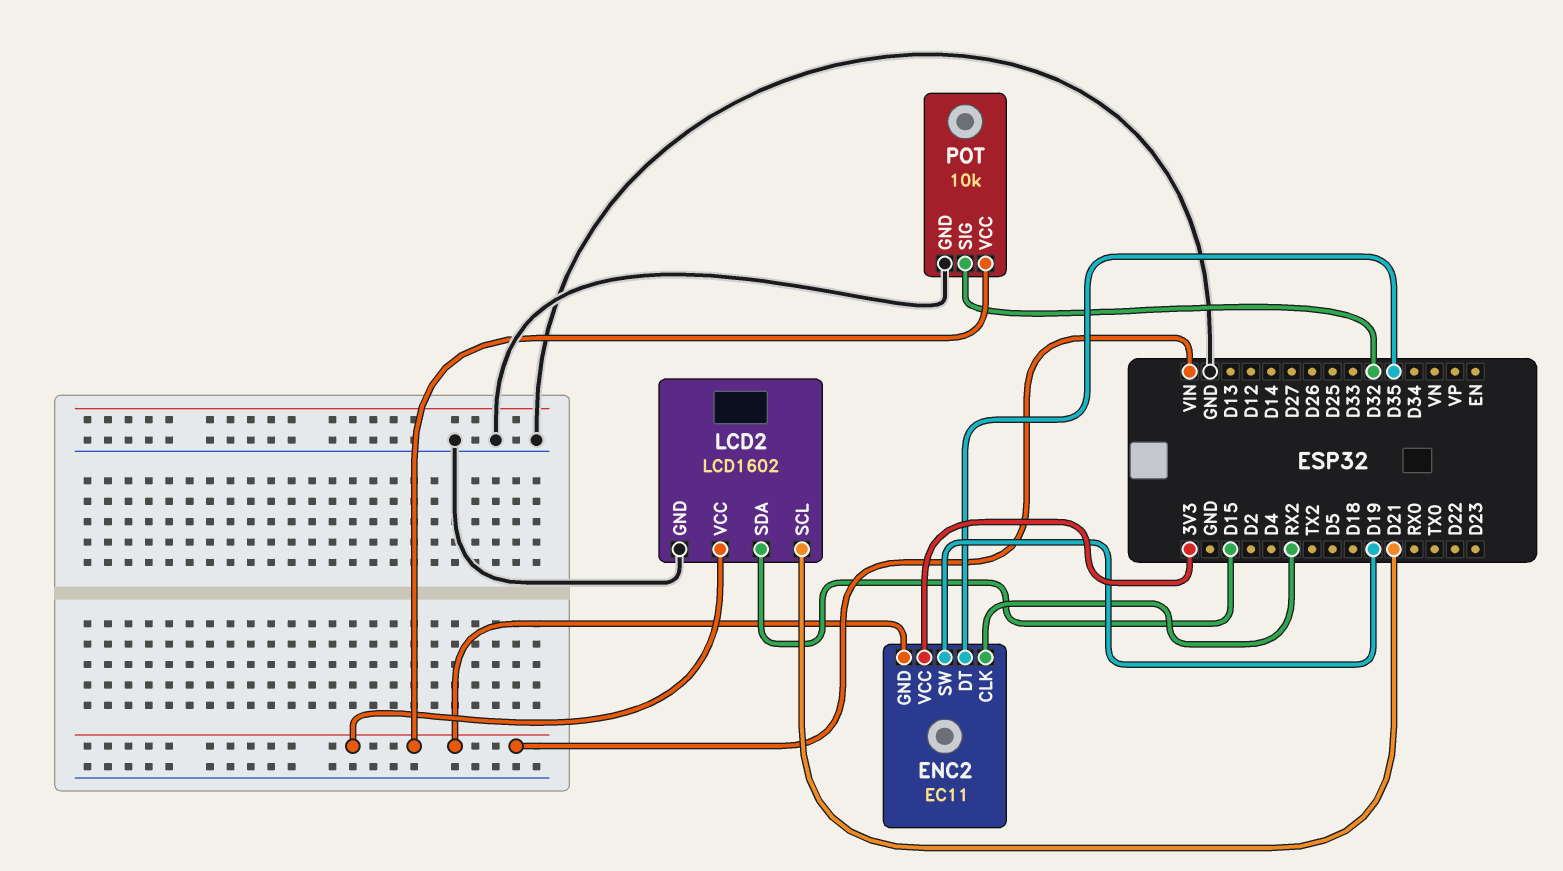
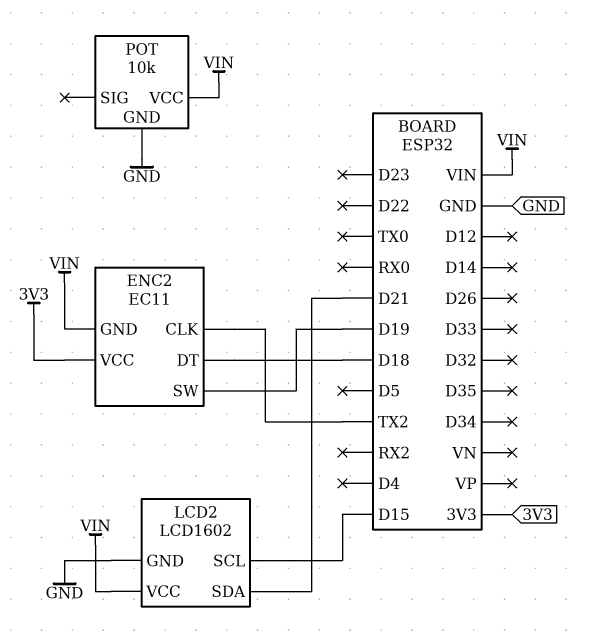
ENC2 pin CLK: RX2 -> TX2
ENC2 pin DT: D35 -> D18
LCD2 pin SCL: D21 -> D15
LCD2 pin SDA: D15 -> D21
POT pin SIG: D32 -> none

